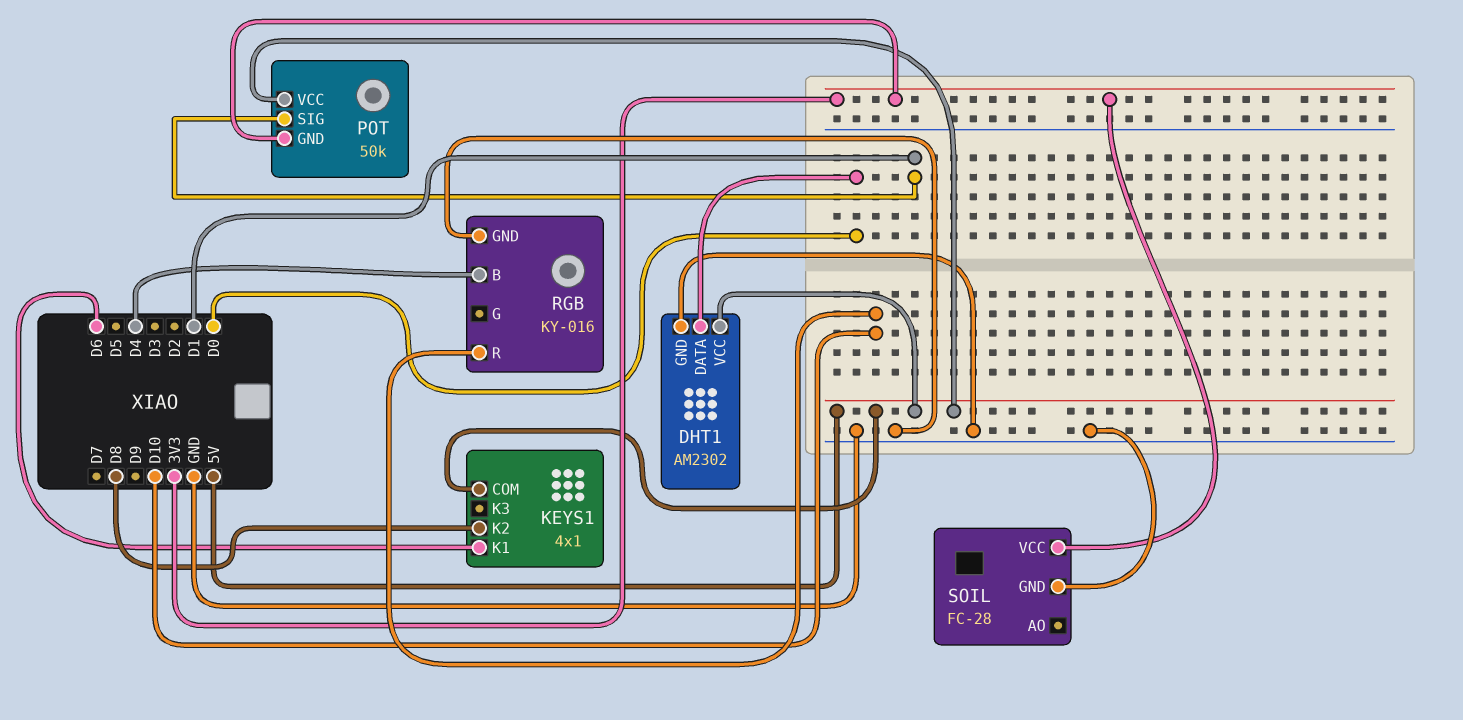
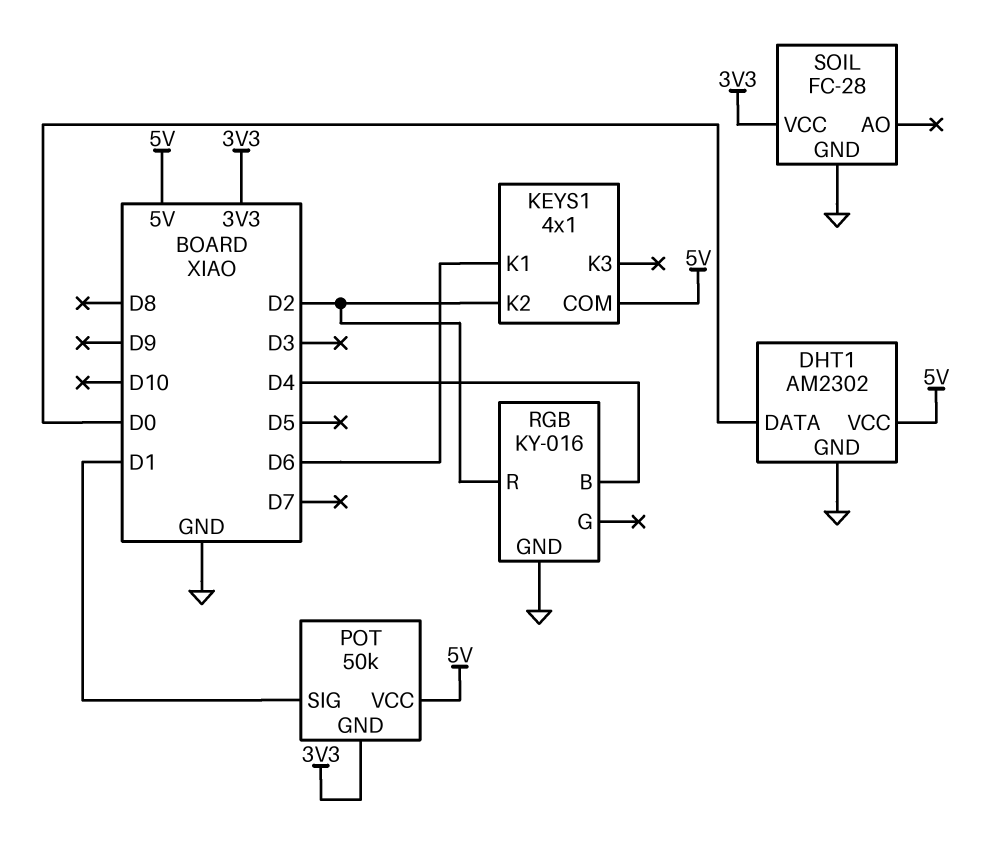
KEYS1 pin K2: D8 -> D2
RGB pin R: D10 -> D2

